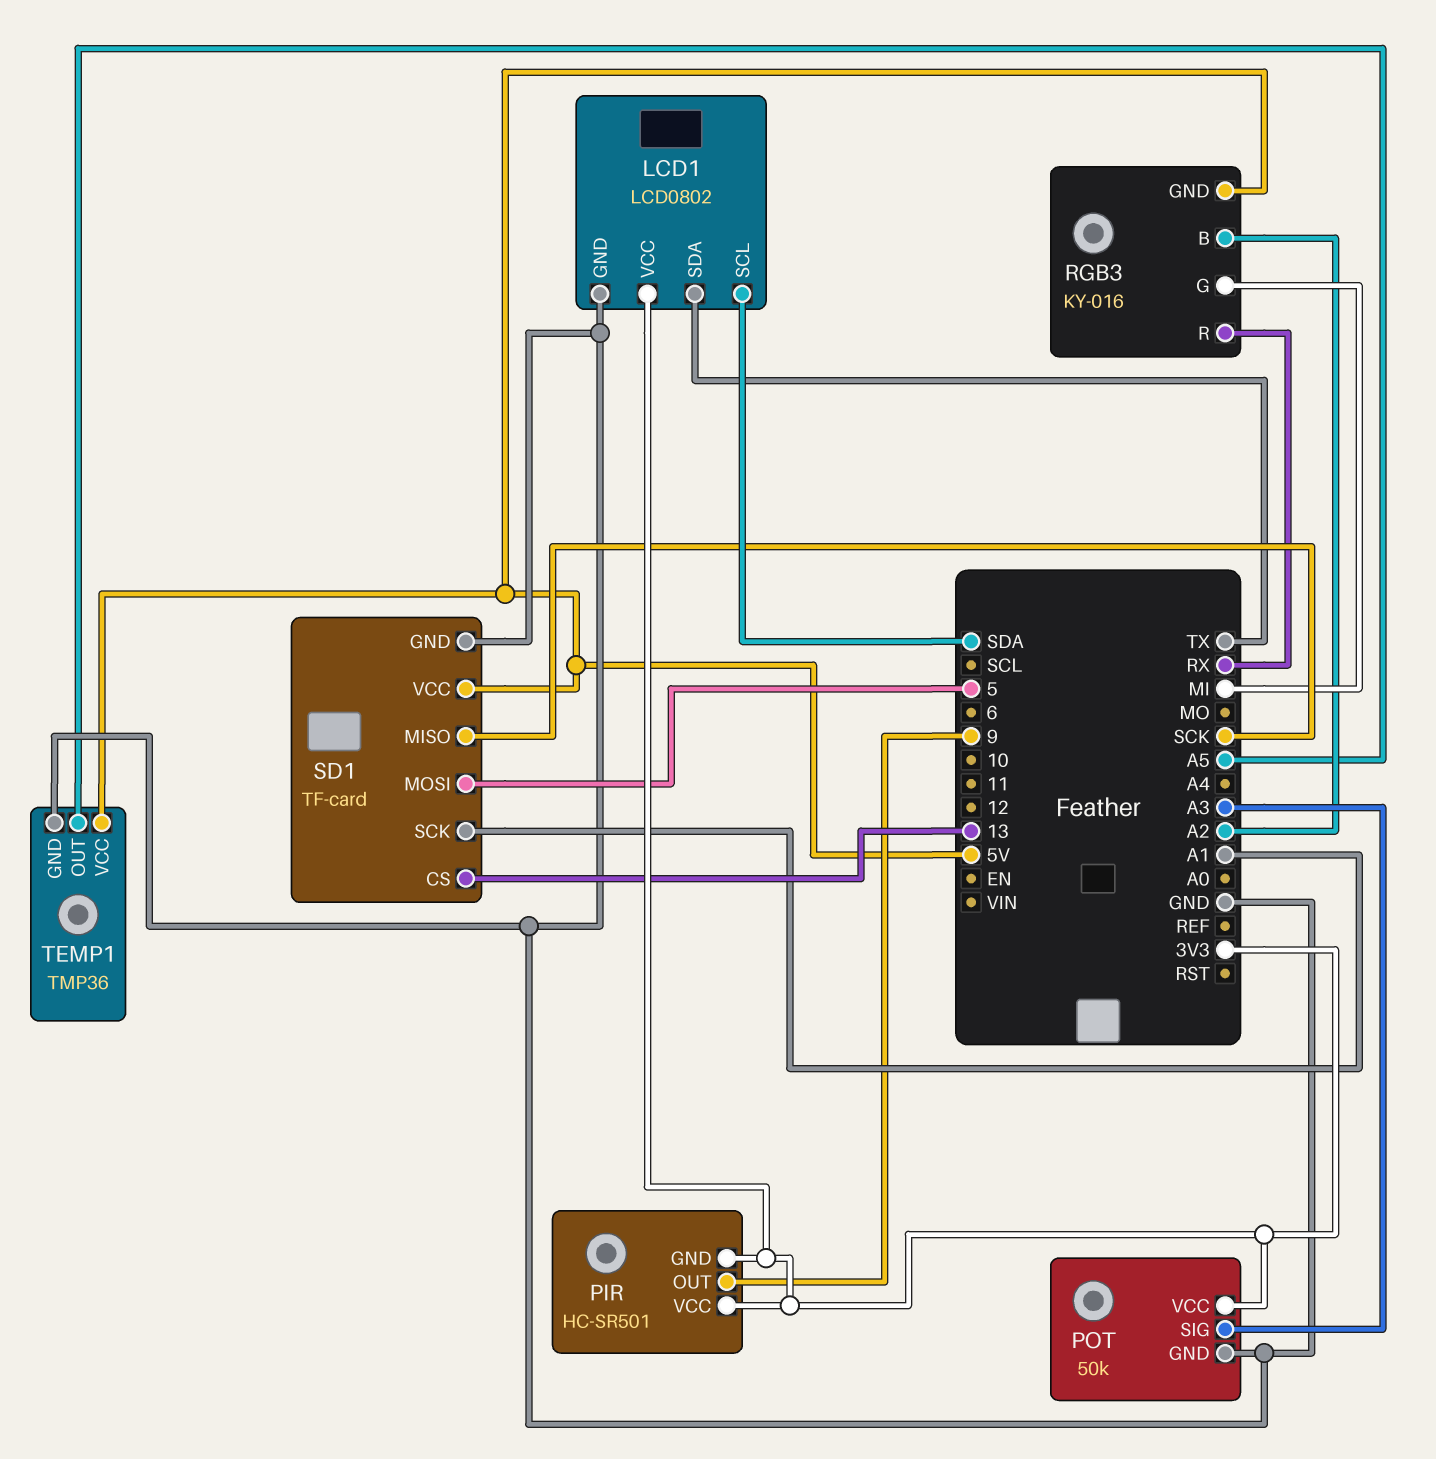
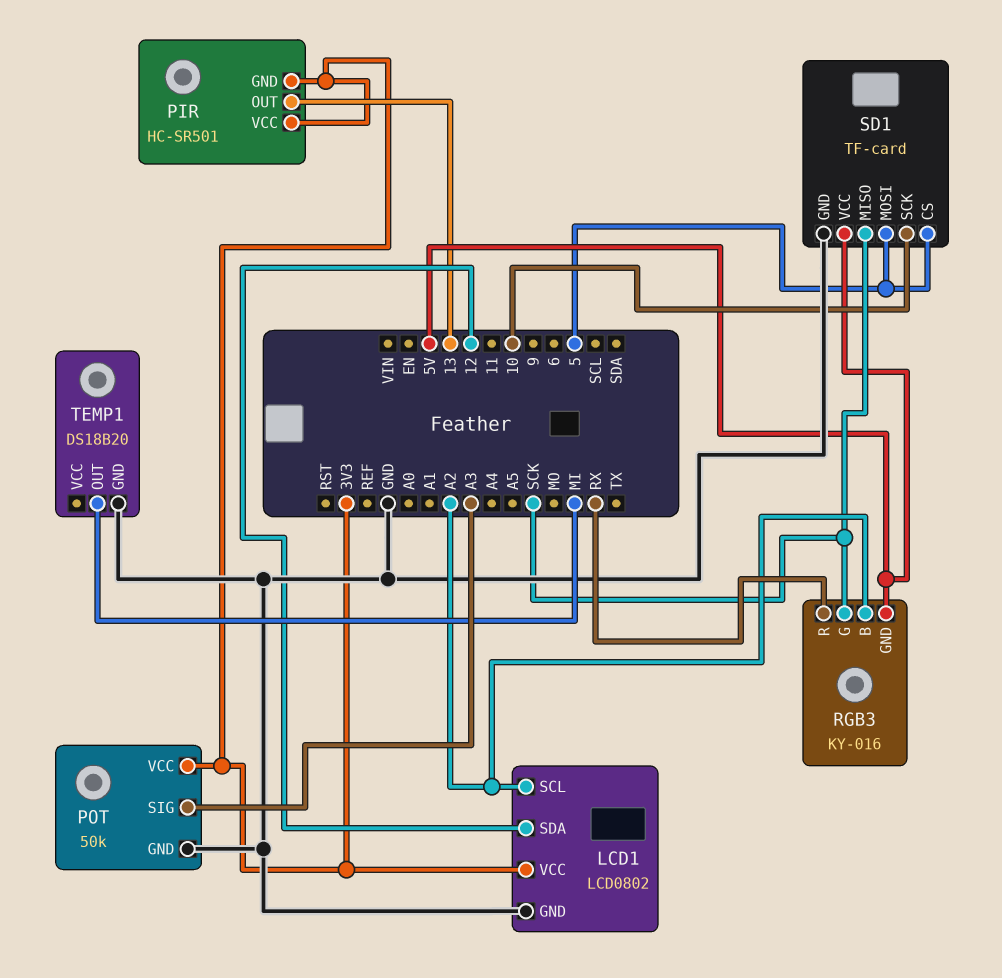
LCD1 pin SCL: SDA -> A2
LCD1 pin SDA: TX -> 12
PIR pin OUT: 9 -> 13
RGB3 pin G: MI -> SCK
SD1 pin CS: 13 -> 5
SD1 pin SCK: A1 -> 10
TEMP1: TMP36 -> DS18B20
TEMP1 pin OUT: A5 -> MI
TEMP1 pin VCC: 5V -> none

